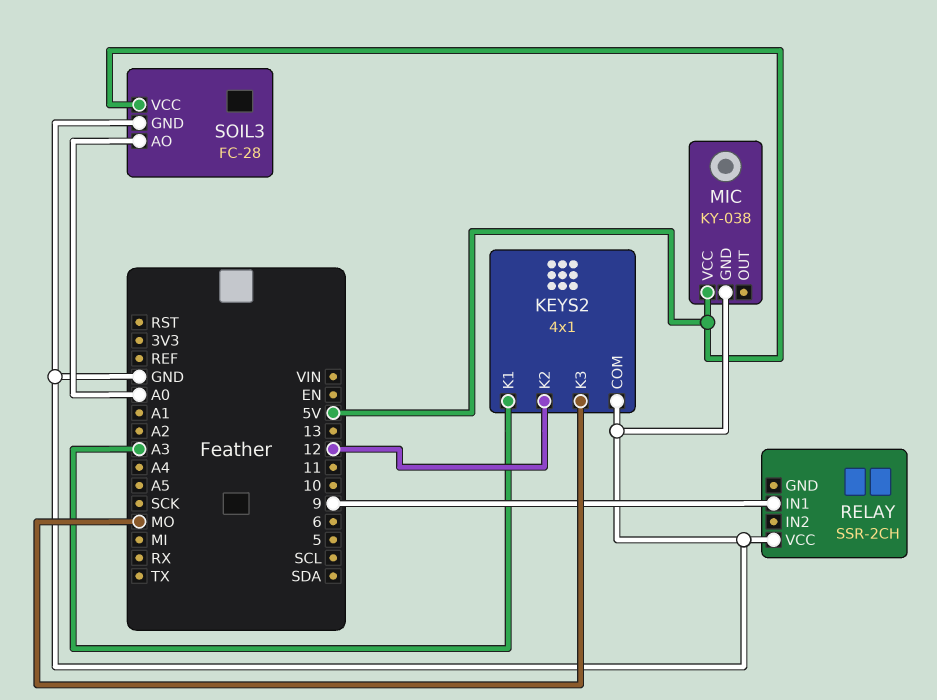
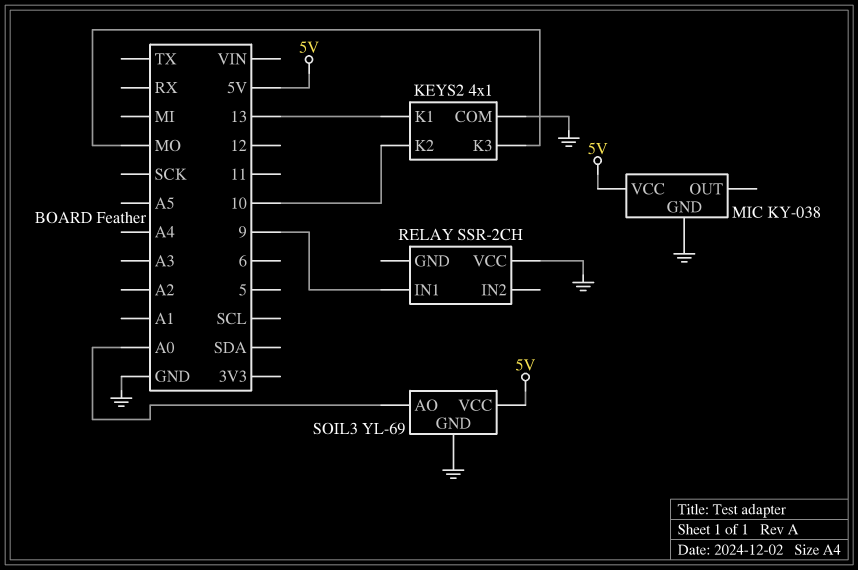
KEYS2 pin K1: A3 -> 13
KEYS2 pin K2: 12 -> 10
SOIL3: FC-28 -> YL-69

